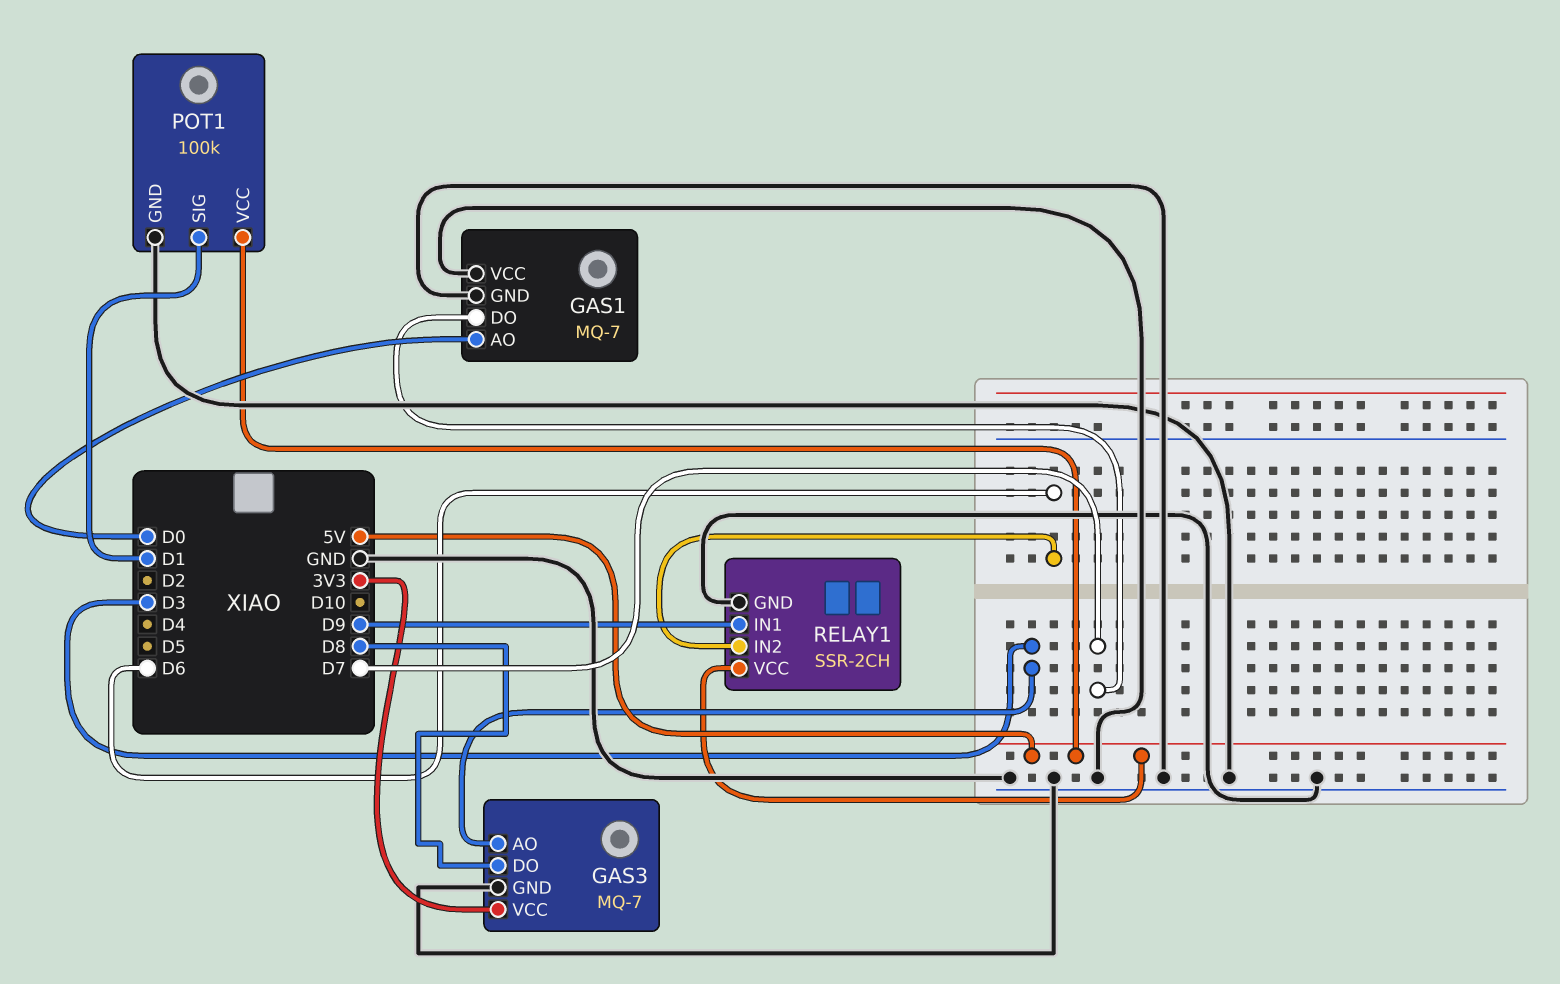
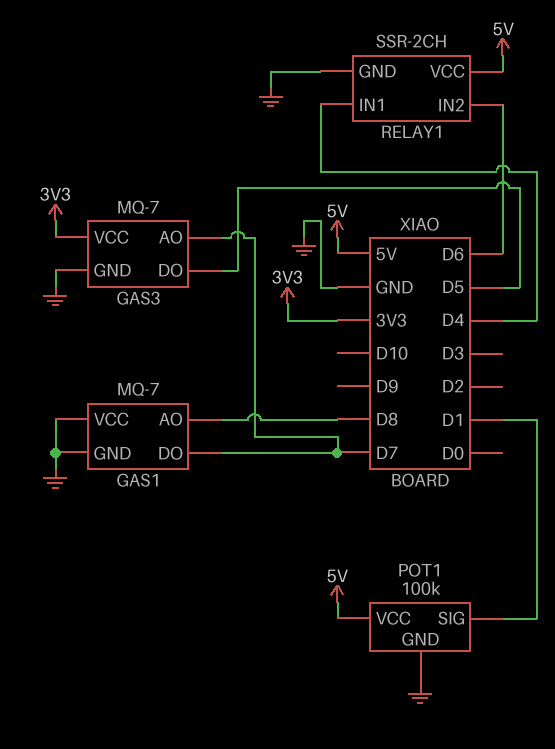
GAS1 pin AO: D0 -> D8
GAS3 pin AO: D3 -> D7
GAS3 pin DO: D8 -> D5
RELAY1 pin IN1: D9 -> D4

